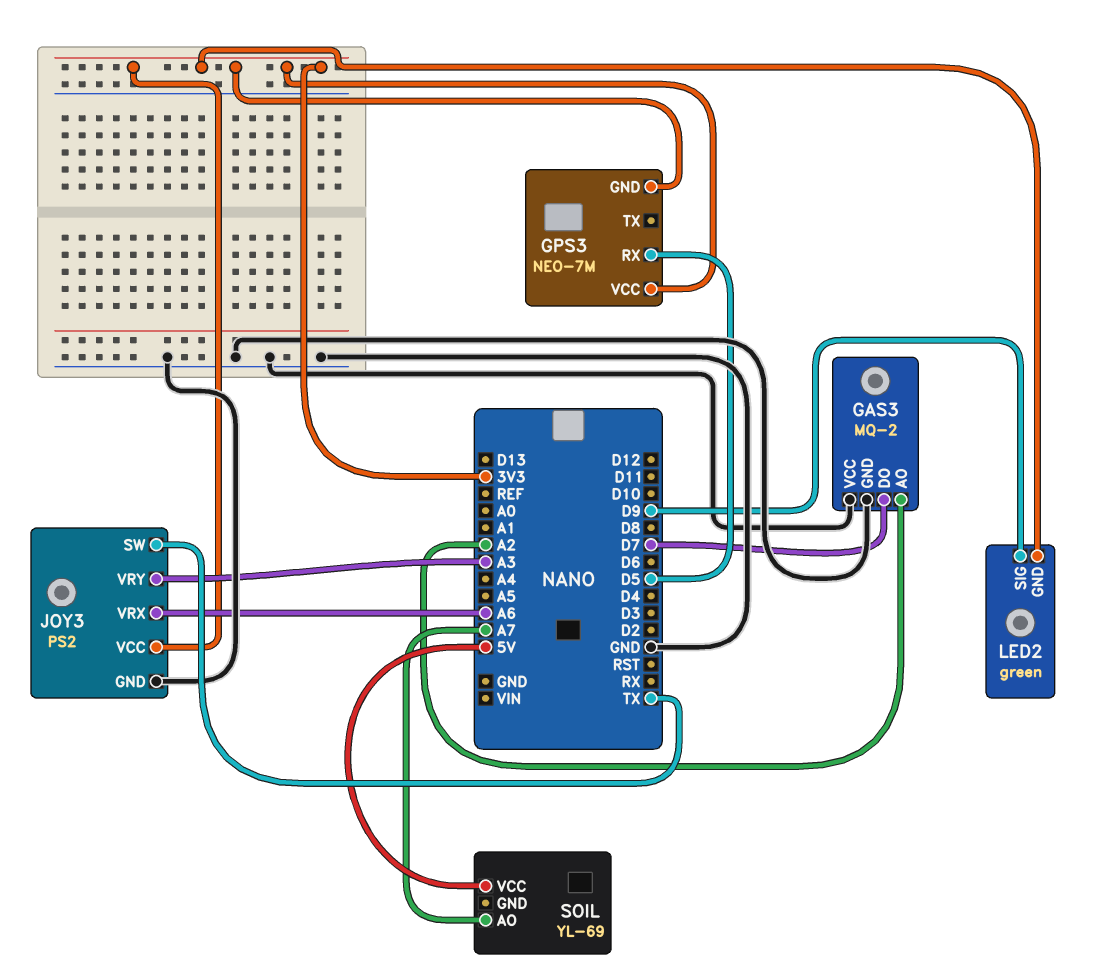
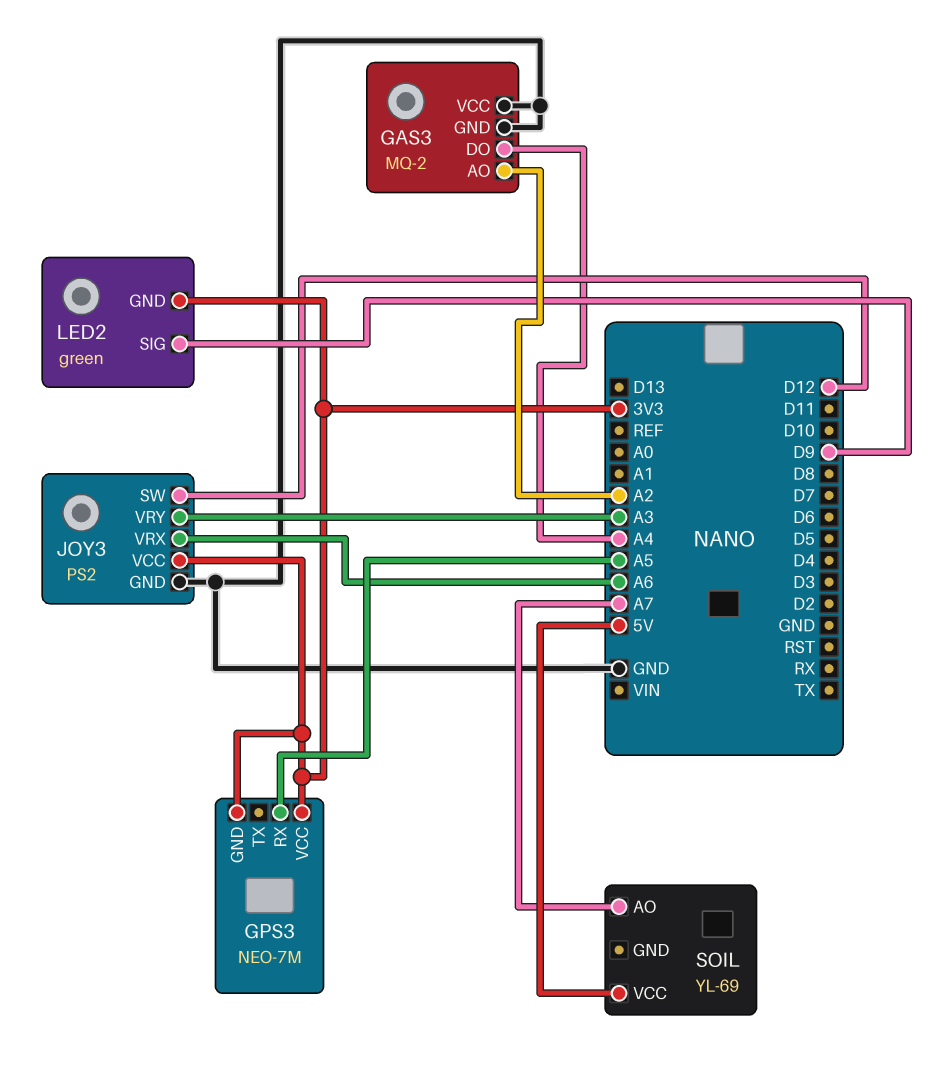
GAS3 pin DO: D7 -> A4
GPS3 pin RX: D5 -> A5
JOY3 pin SW: TX -> D12

